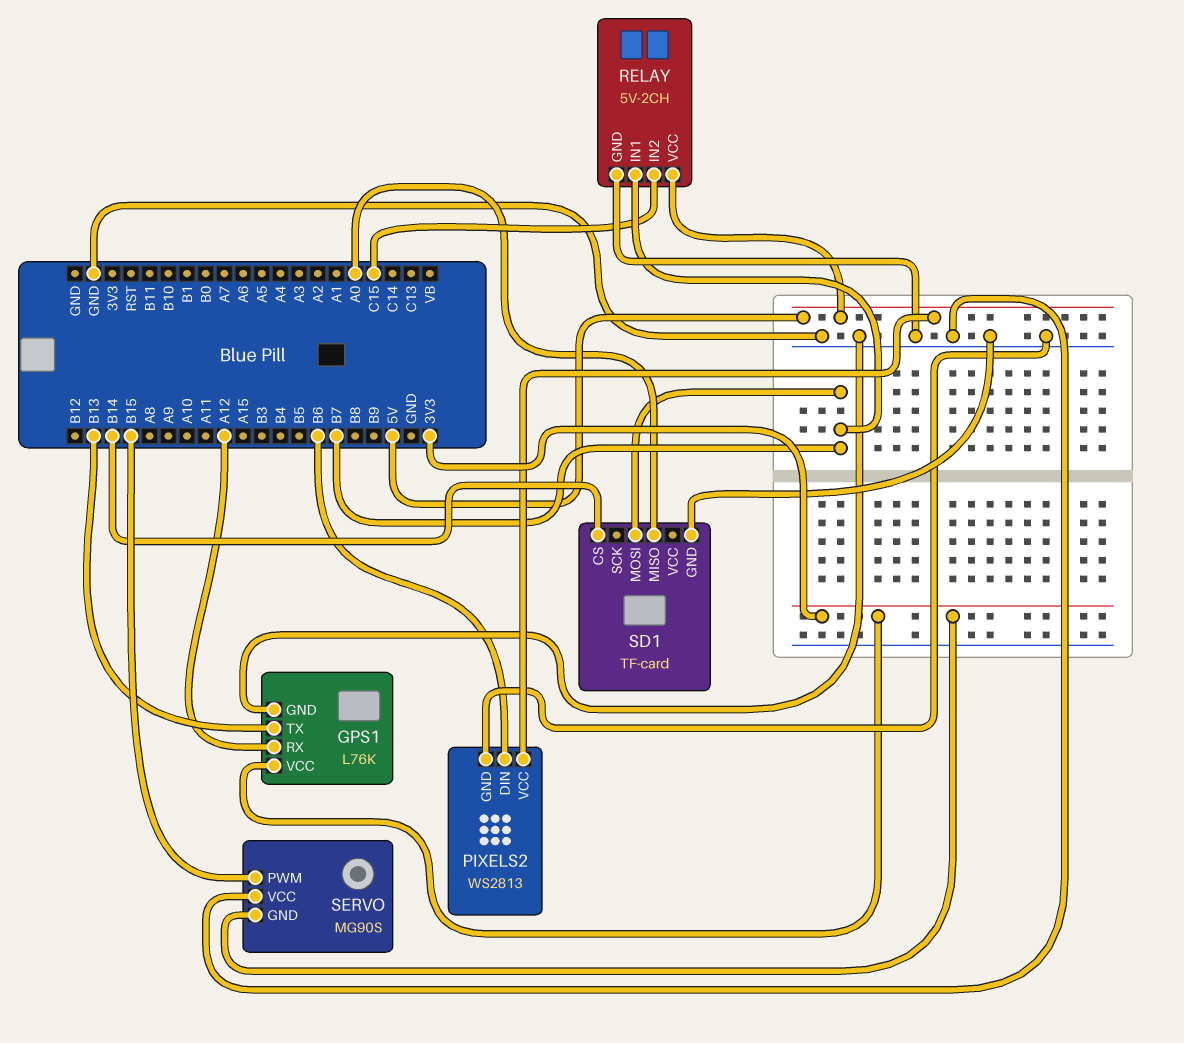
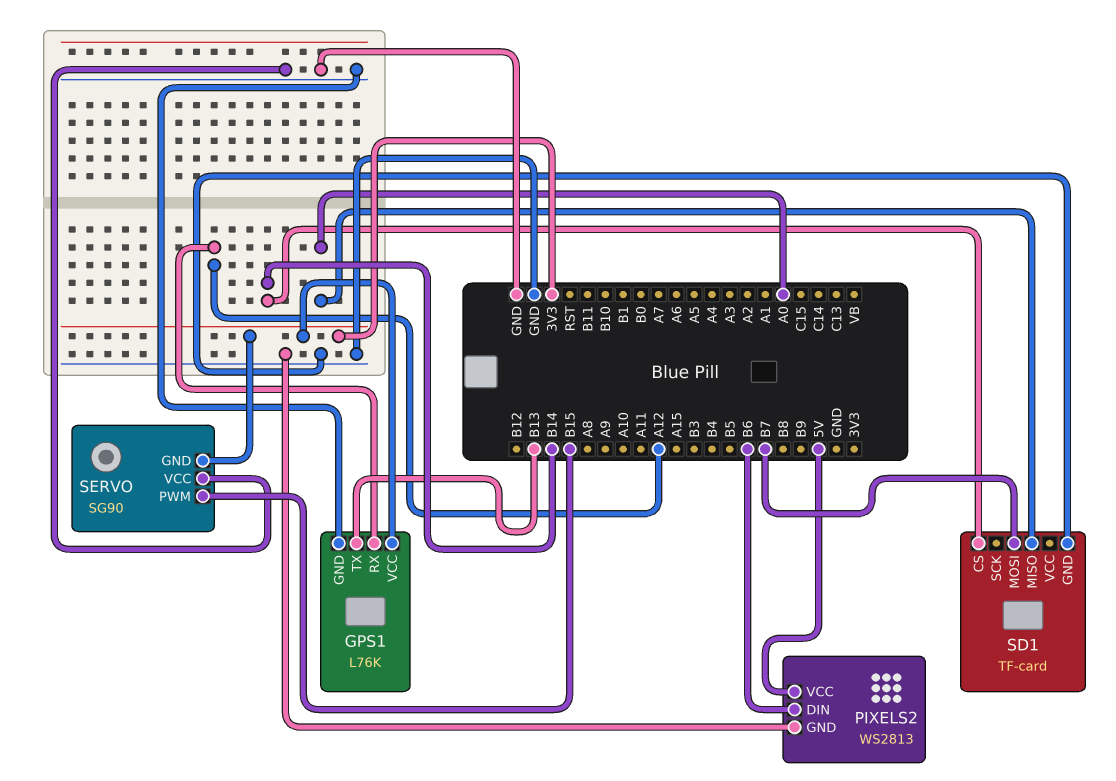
RELAY: 5V-2CH -> none
RELAY pin GND: GND -> none
RELAY pin IN1: B7 -> none
RELAY pin IN2: C15 -> none
RELAY pin VCC: 5V -> none
SERVO: MG90S -> SG90

